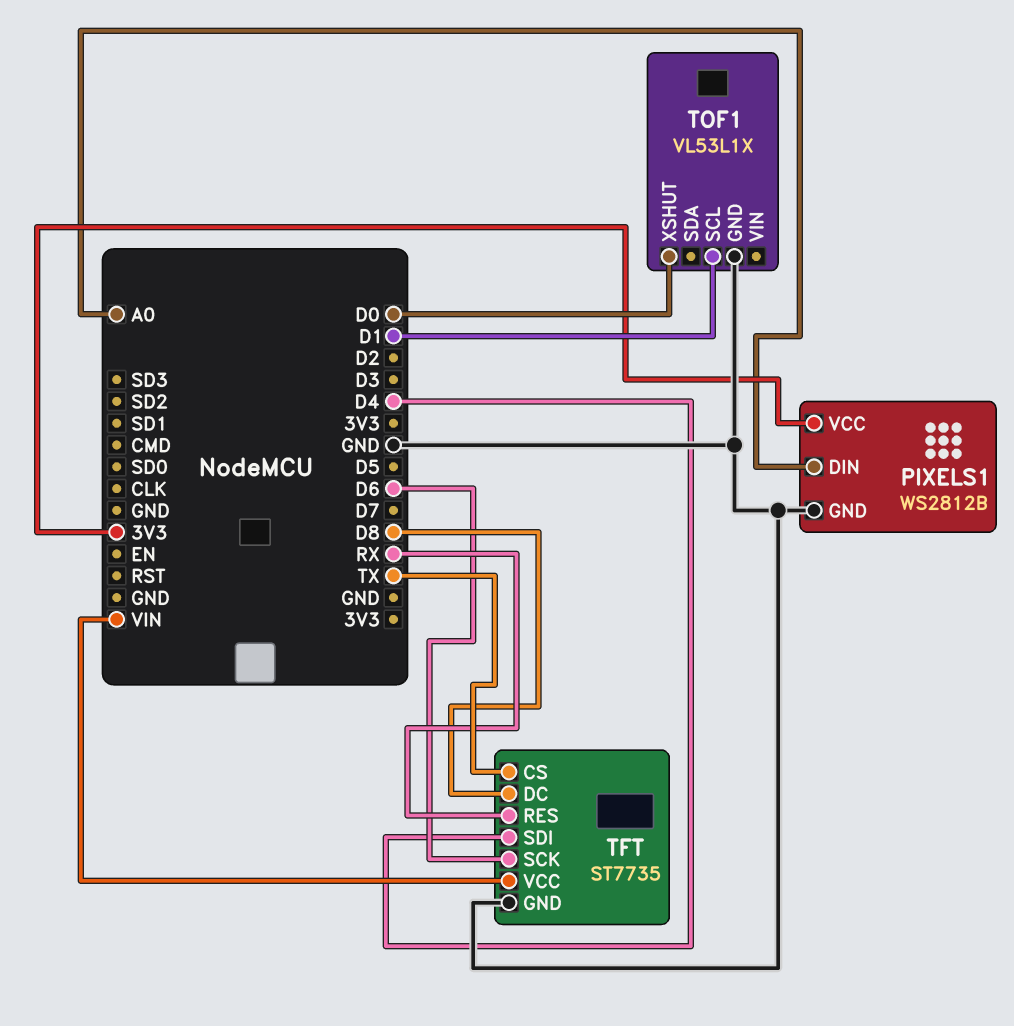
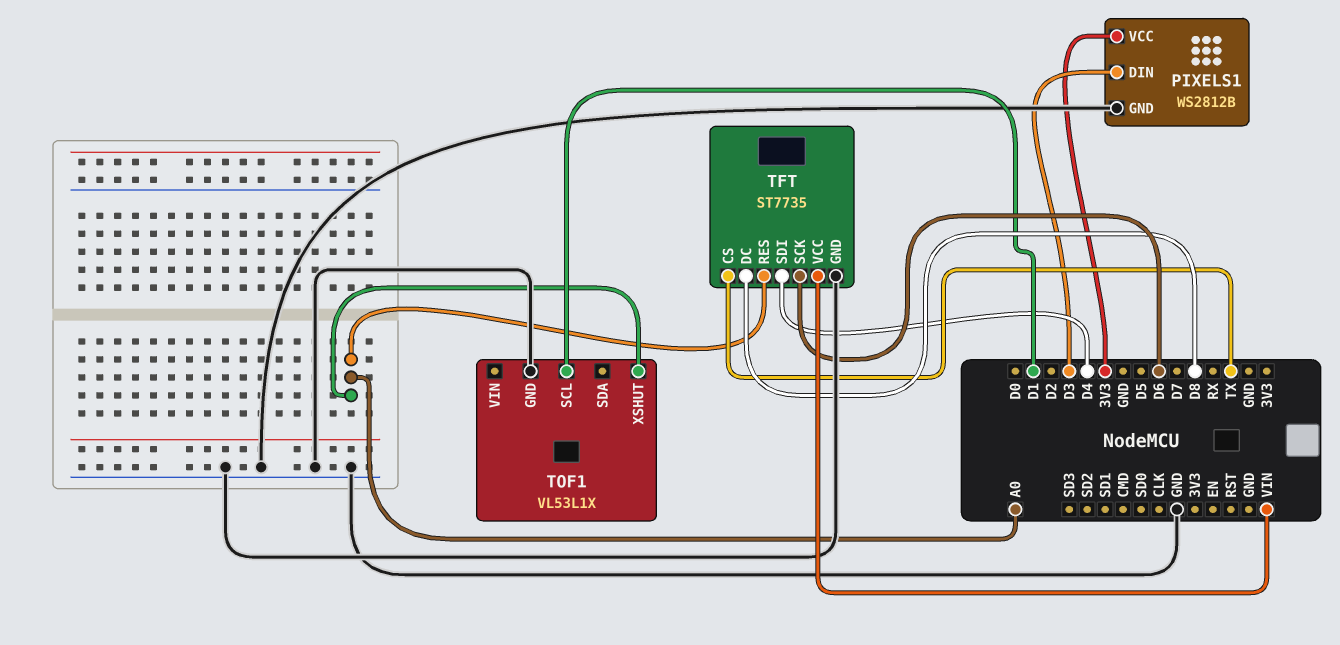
PIXELS1 pin DIN: A0 -> D3
TFT pin RES: RX -> A0
TOF1 pin XSHUT: D0 -> A0

